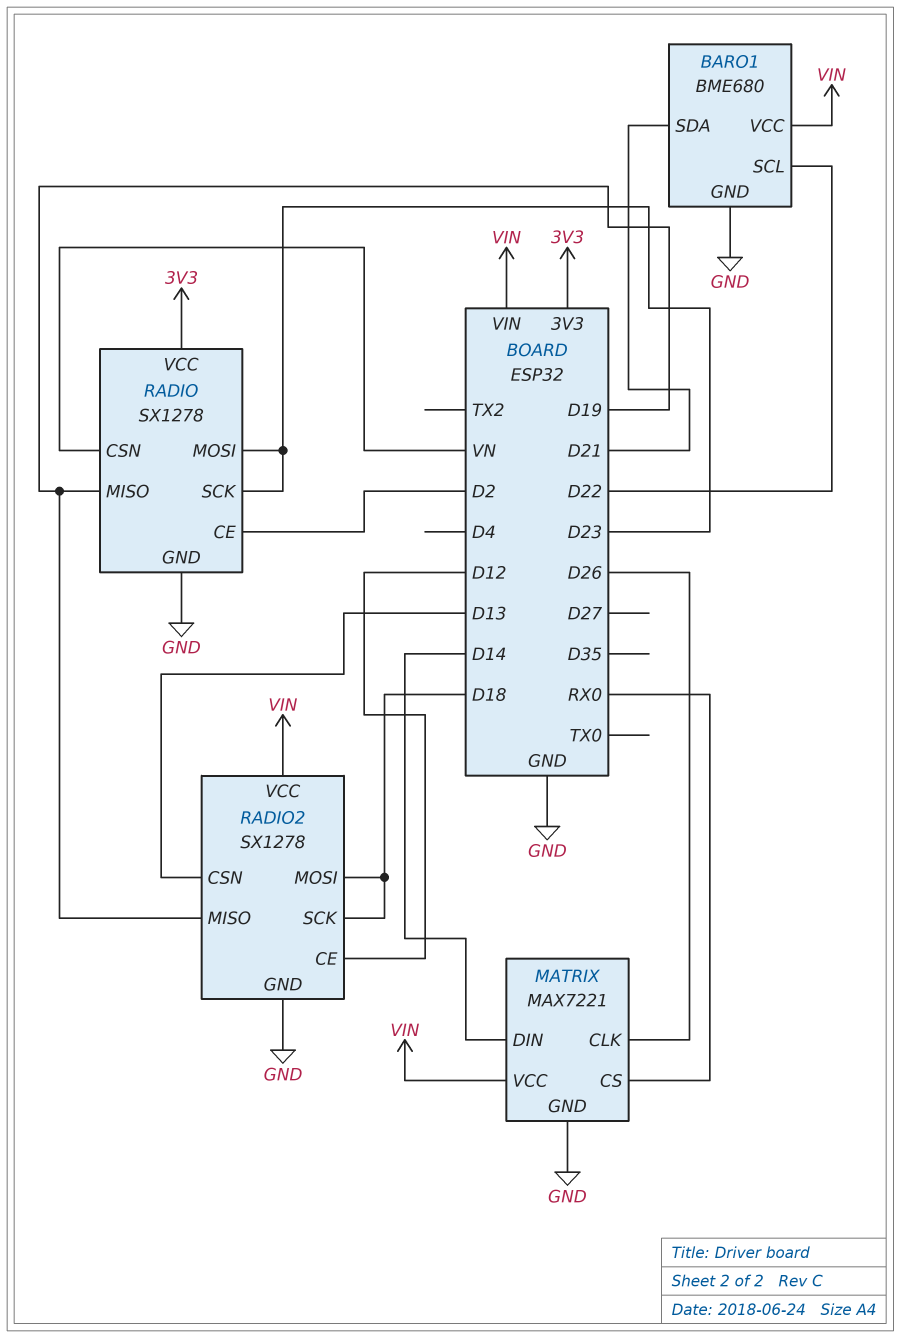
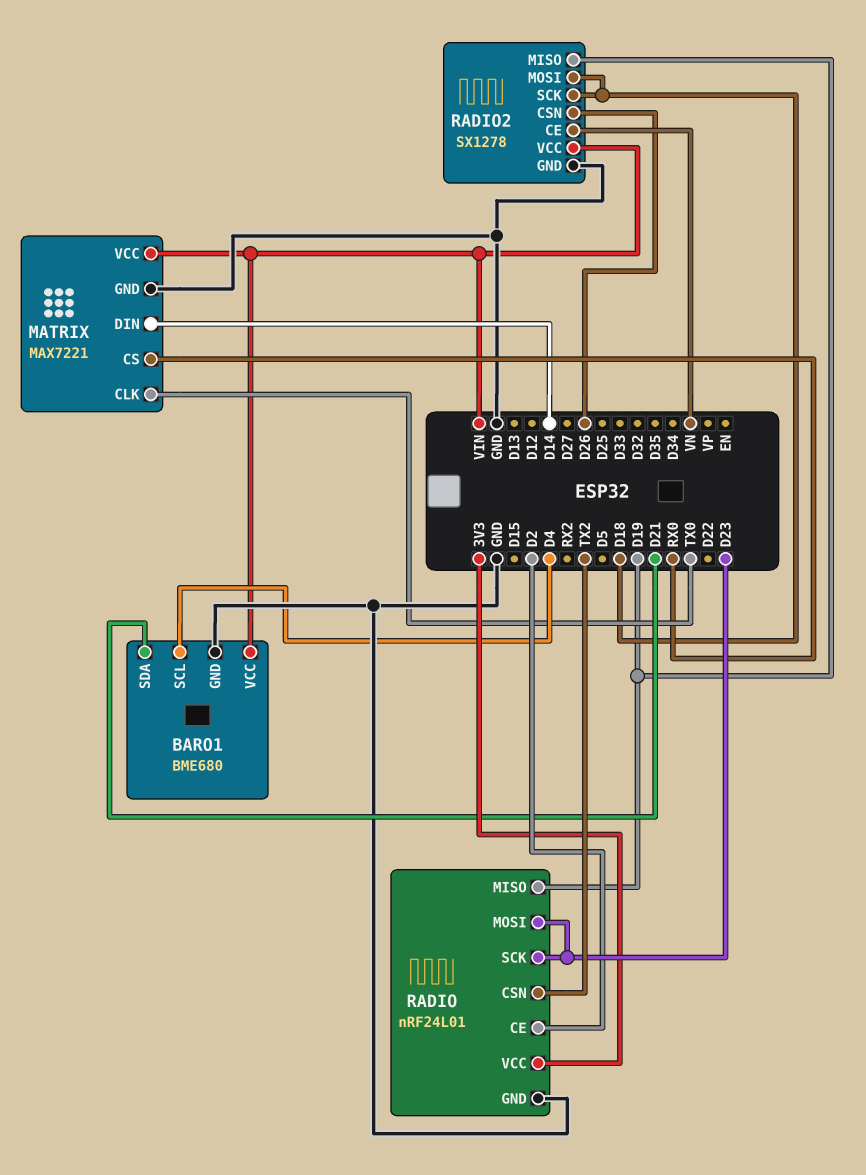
BARO1 pin SCL: D22 -> D4
MATRIX pin CLK: D26 -> TX0
RADIO: SX1278 -> nRF24L01
RADIO pin CSN: VN -> TX2
RADIO2 pin CE: D12 -> VN
RADIO2 pin CSN: D13 -> D26

